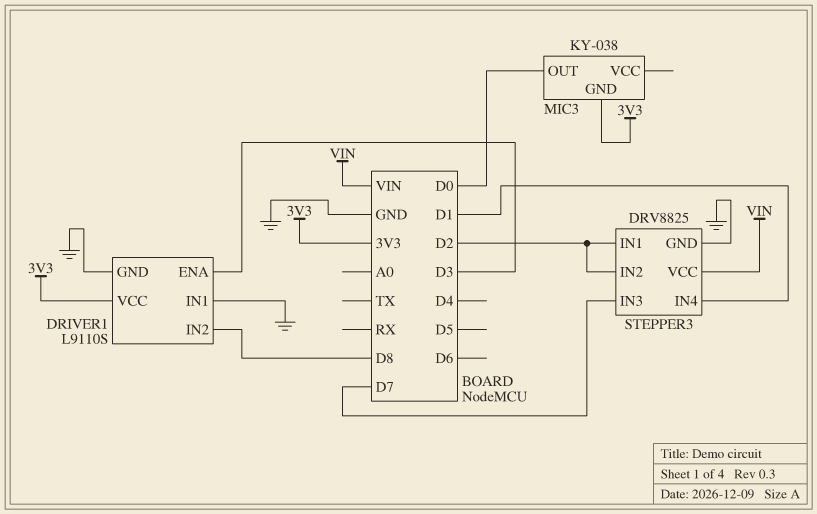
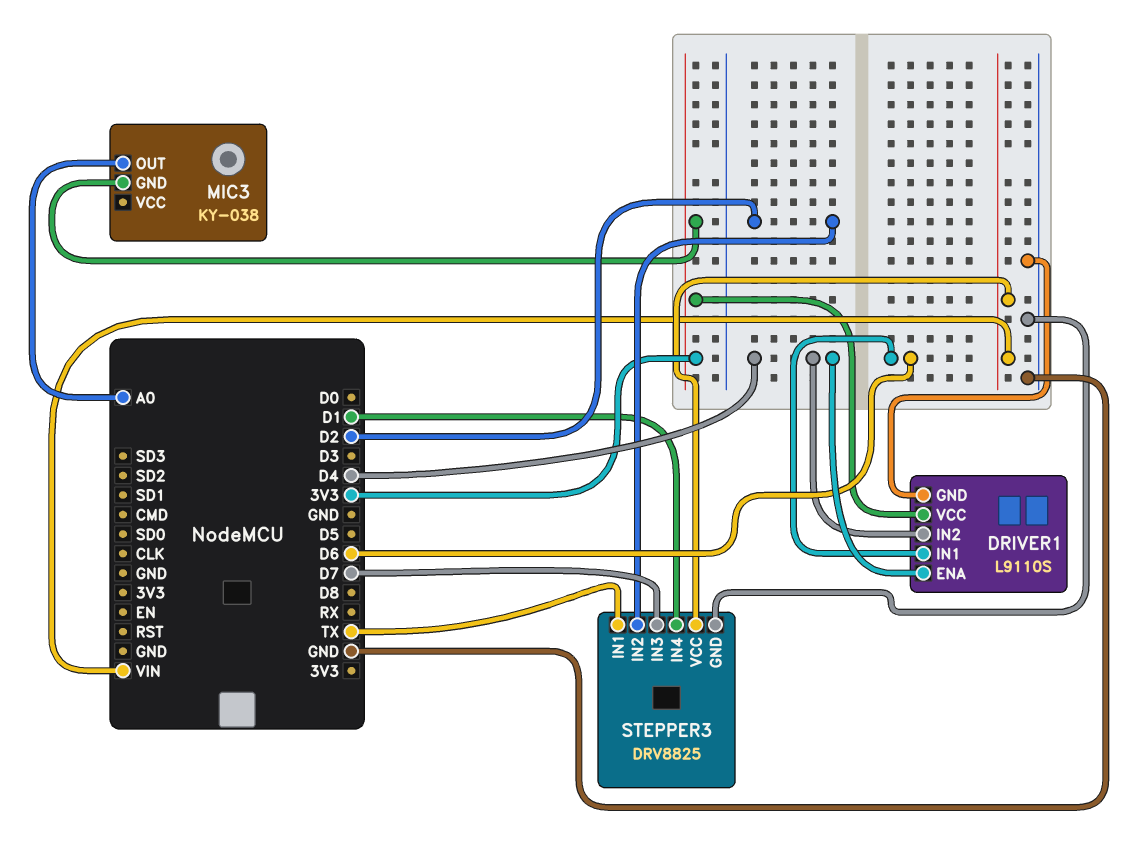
DRIVER1 pin ENA: D3 -> D4
DRIVER1 pin IN1: GND -> D6
DRIVER1 pin IN2: D8 -> D4
MIC3 pin OUT: D0 -> A0
STEPPER3 pin IN1: D2 -> TX

